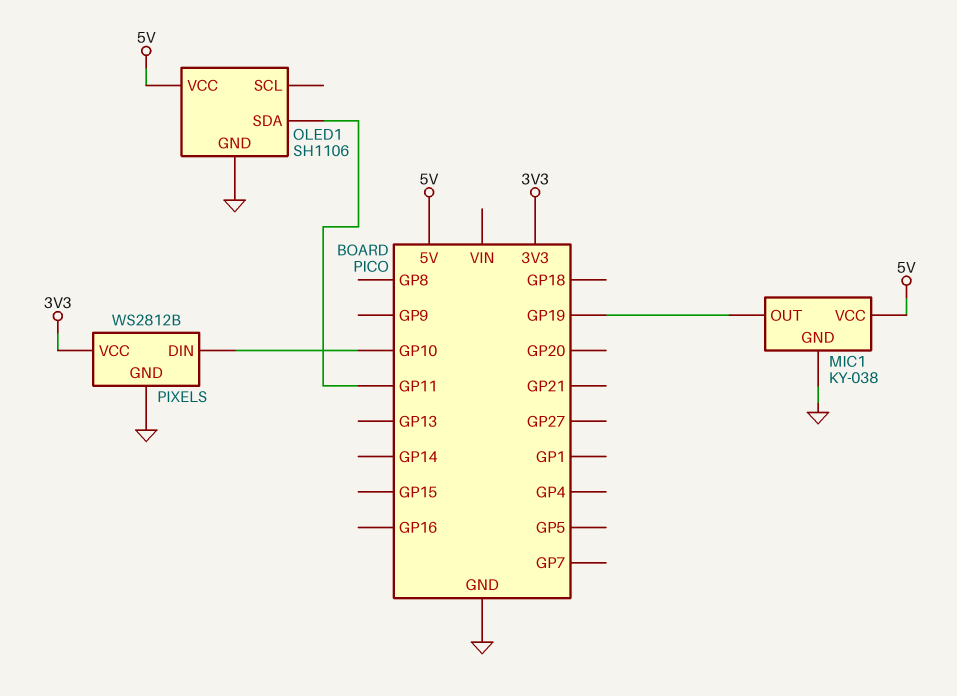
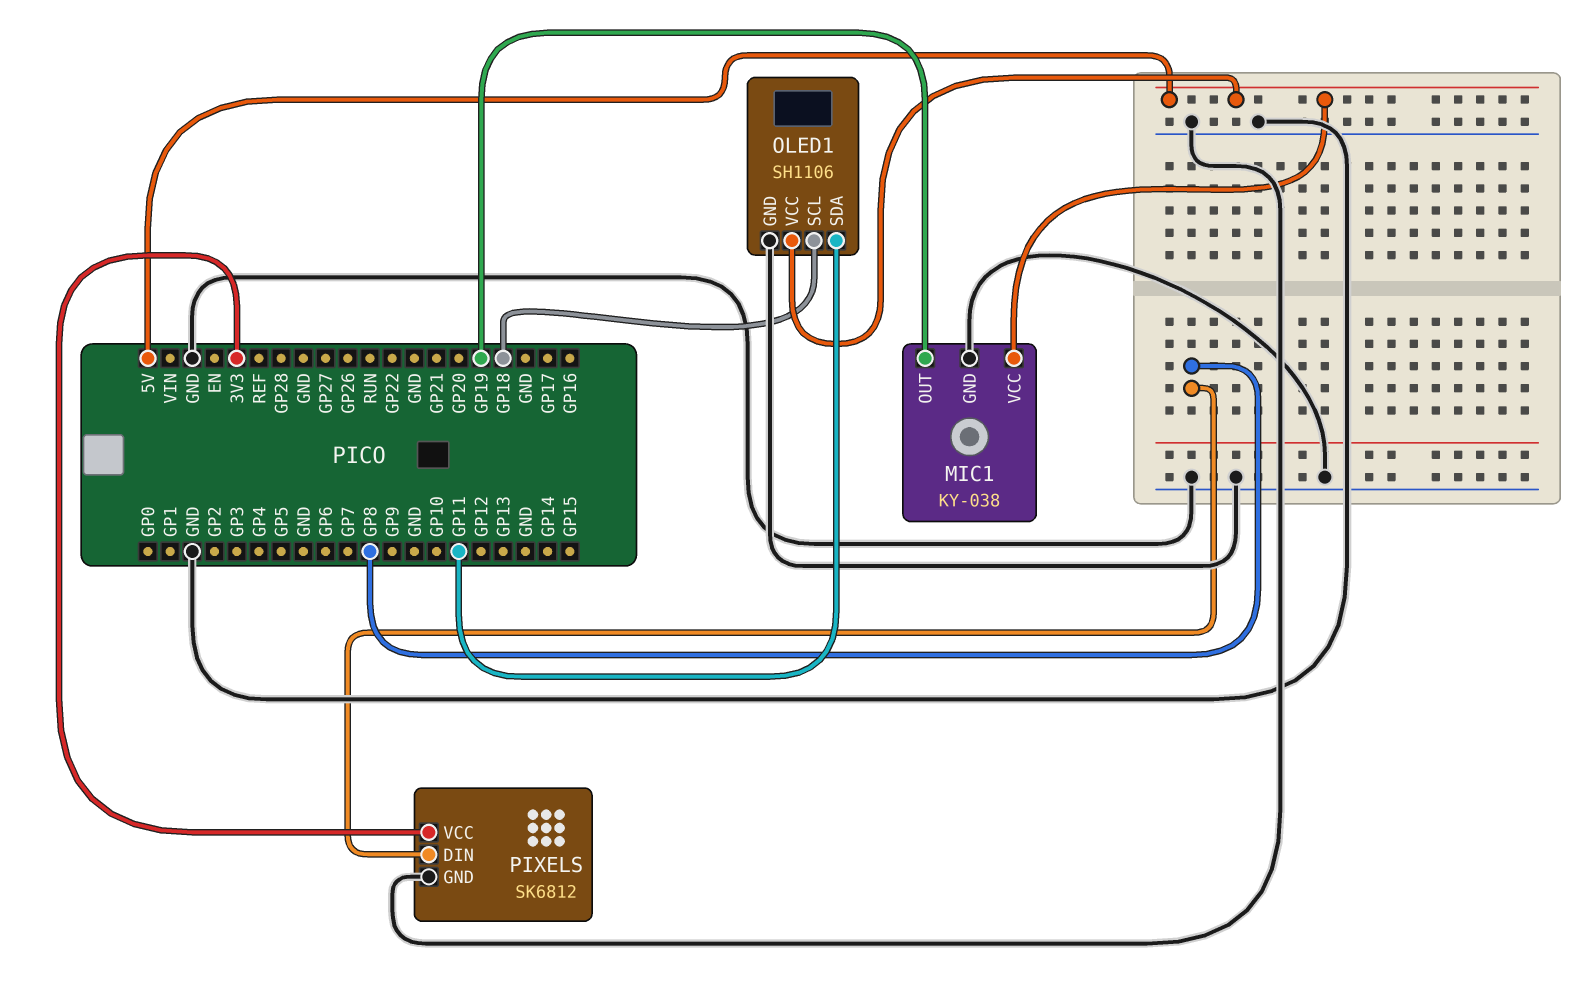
OLED1 pin SCL: none -> GP18
PIXELS: WS2812B -> SK6812
PIXELS pin DIN: GP10 -> GP8

